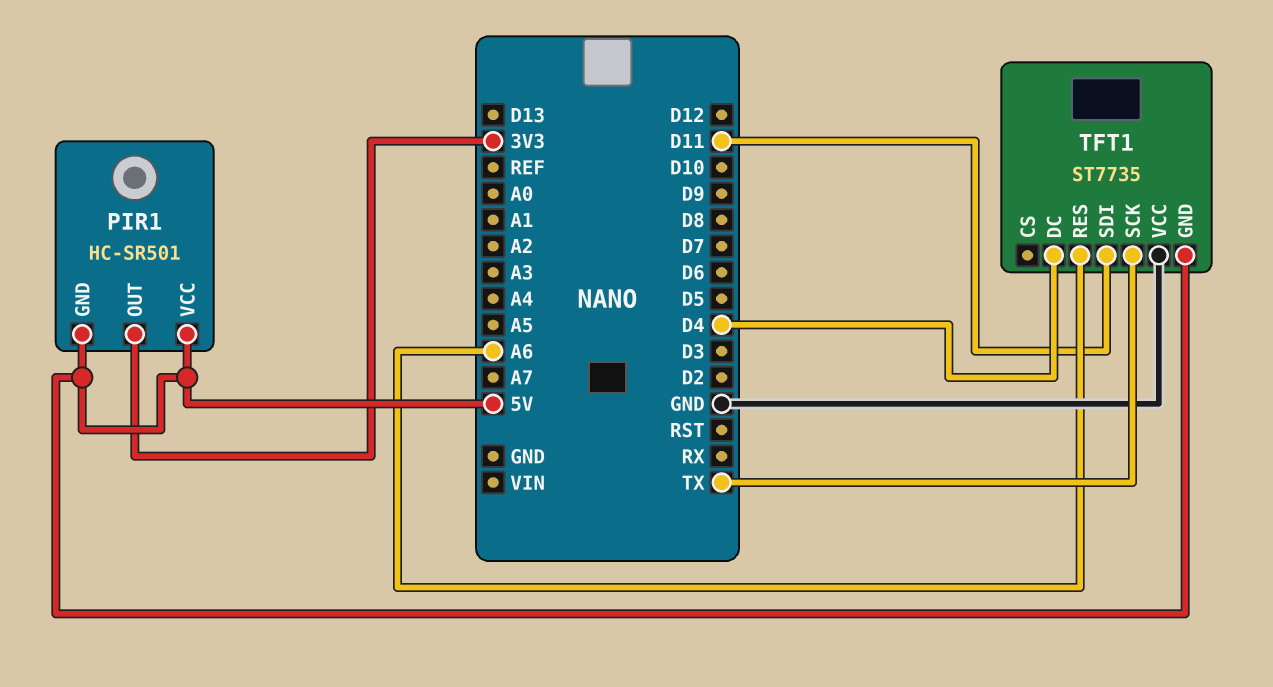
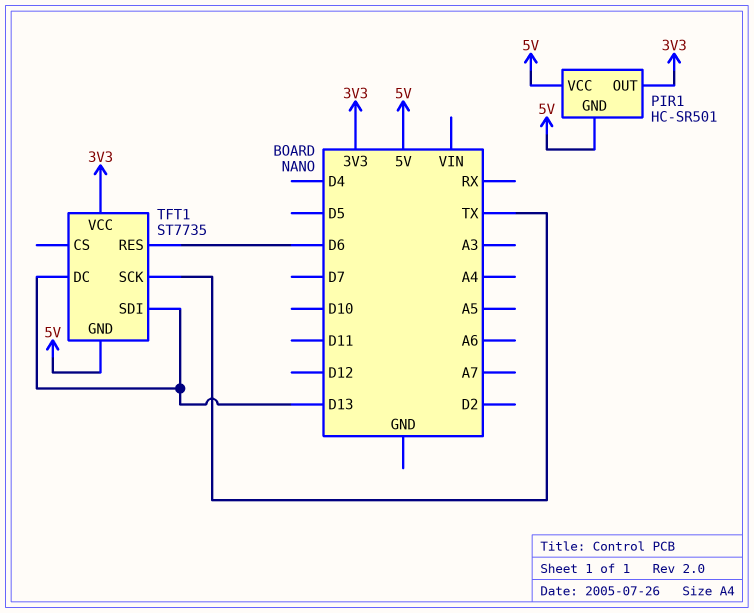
TFT1 pin DC: D4 -> D13
TFT1 pin RES: A6 -> D6
TFT1 pin SDI: D11 -> D13
TFT1 pin VCC: GND -> 3V3

